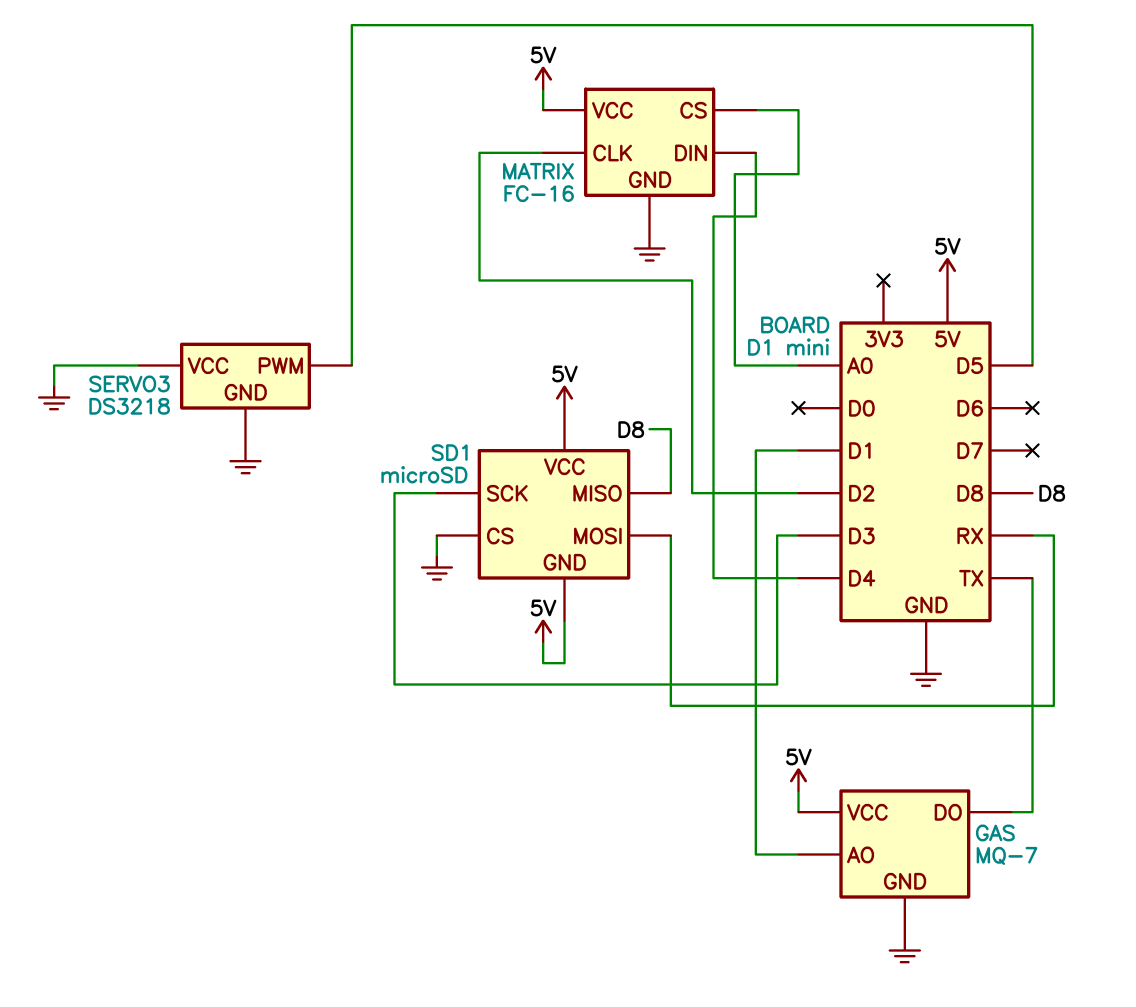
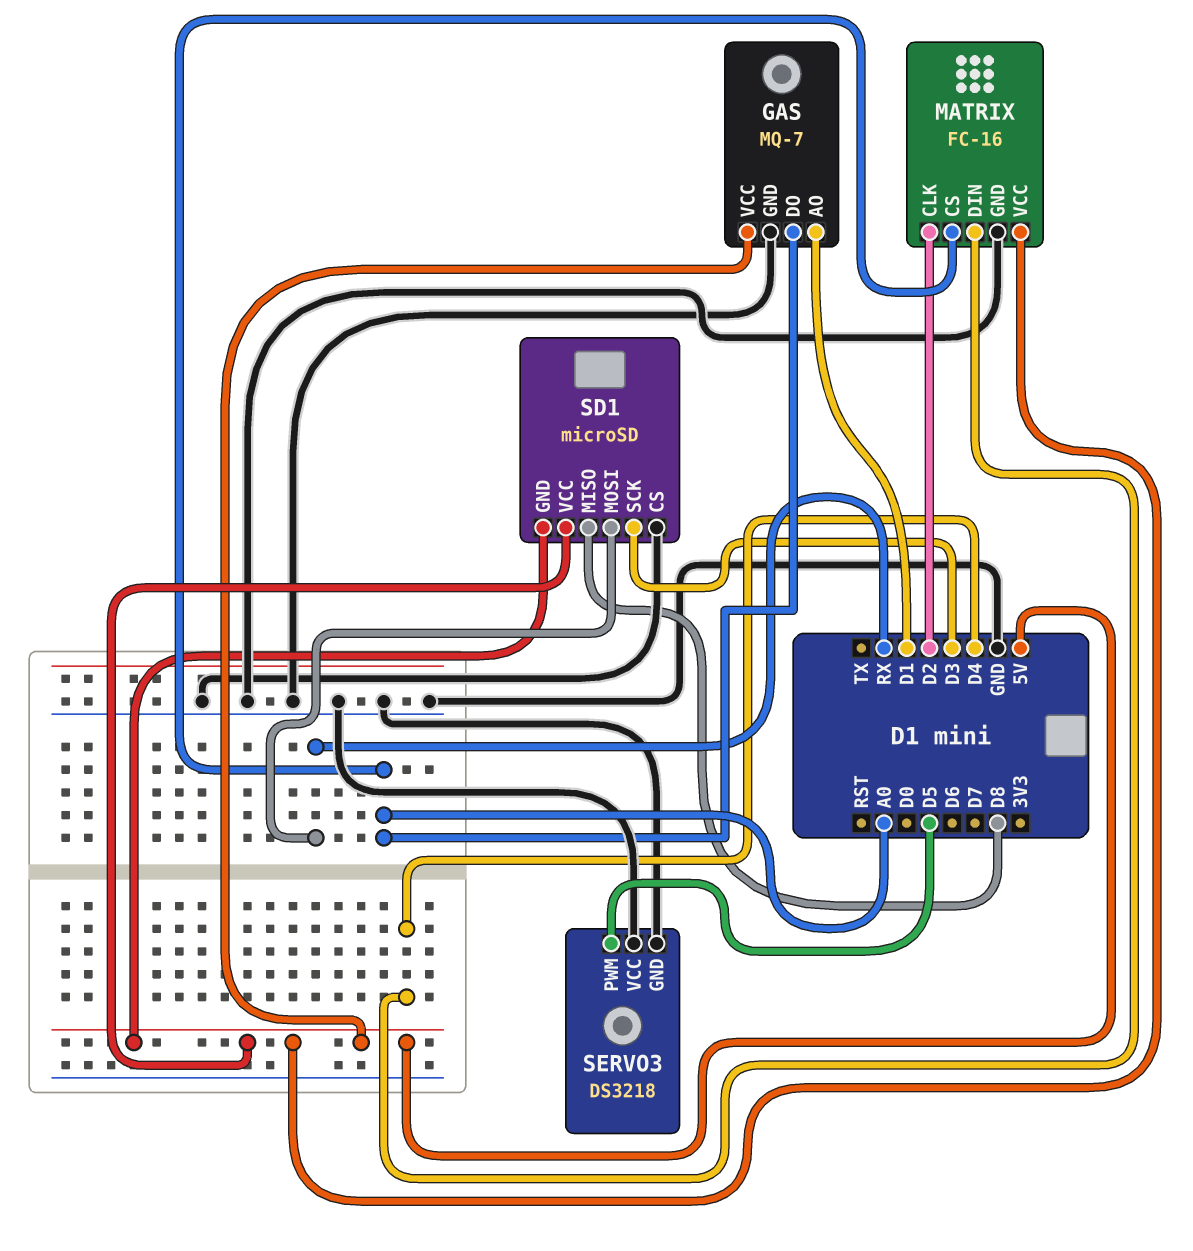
GAS pin DO: TX -> A0

